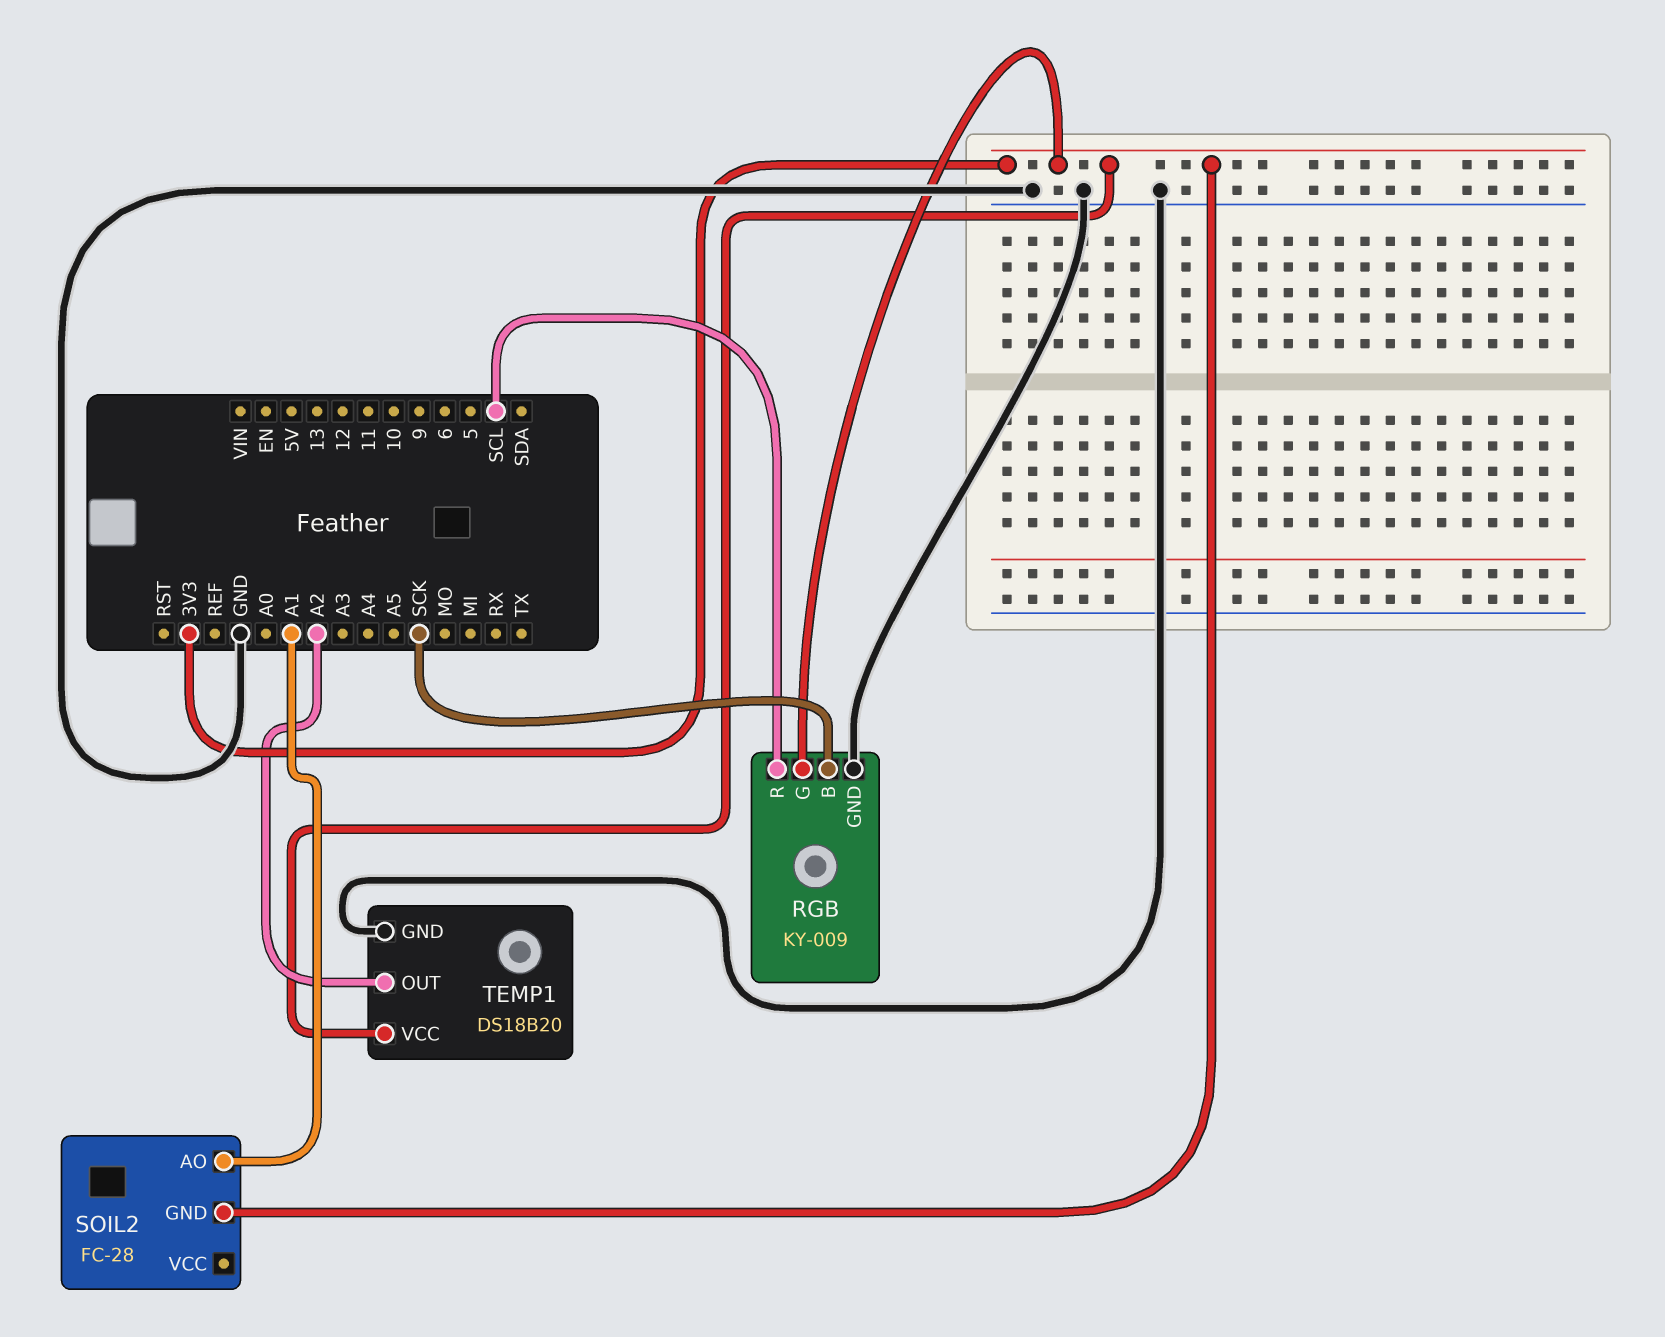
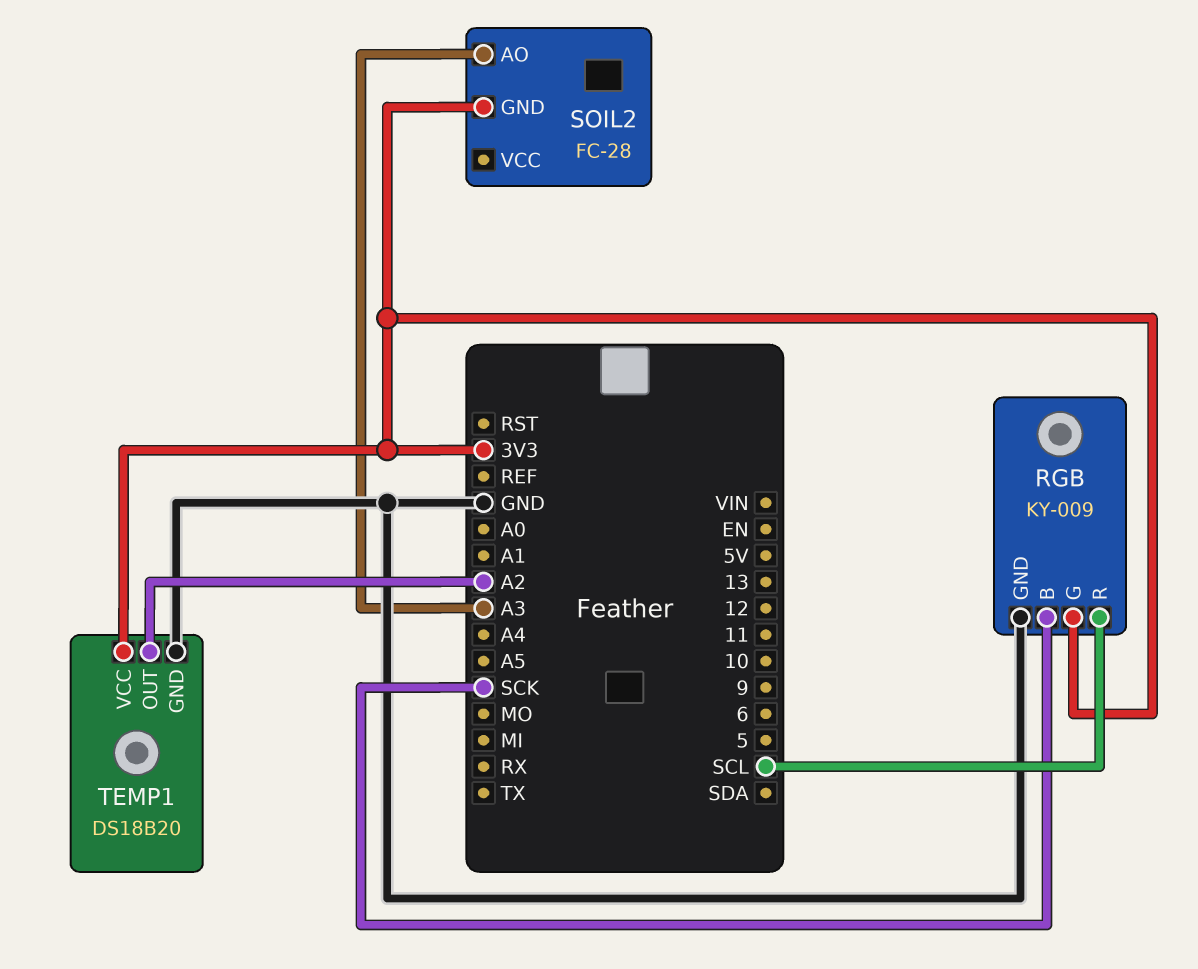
SOIL2 pin AO: A1 -> A3

